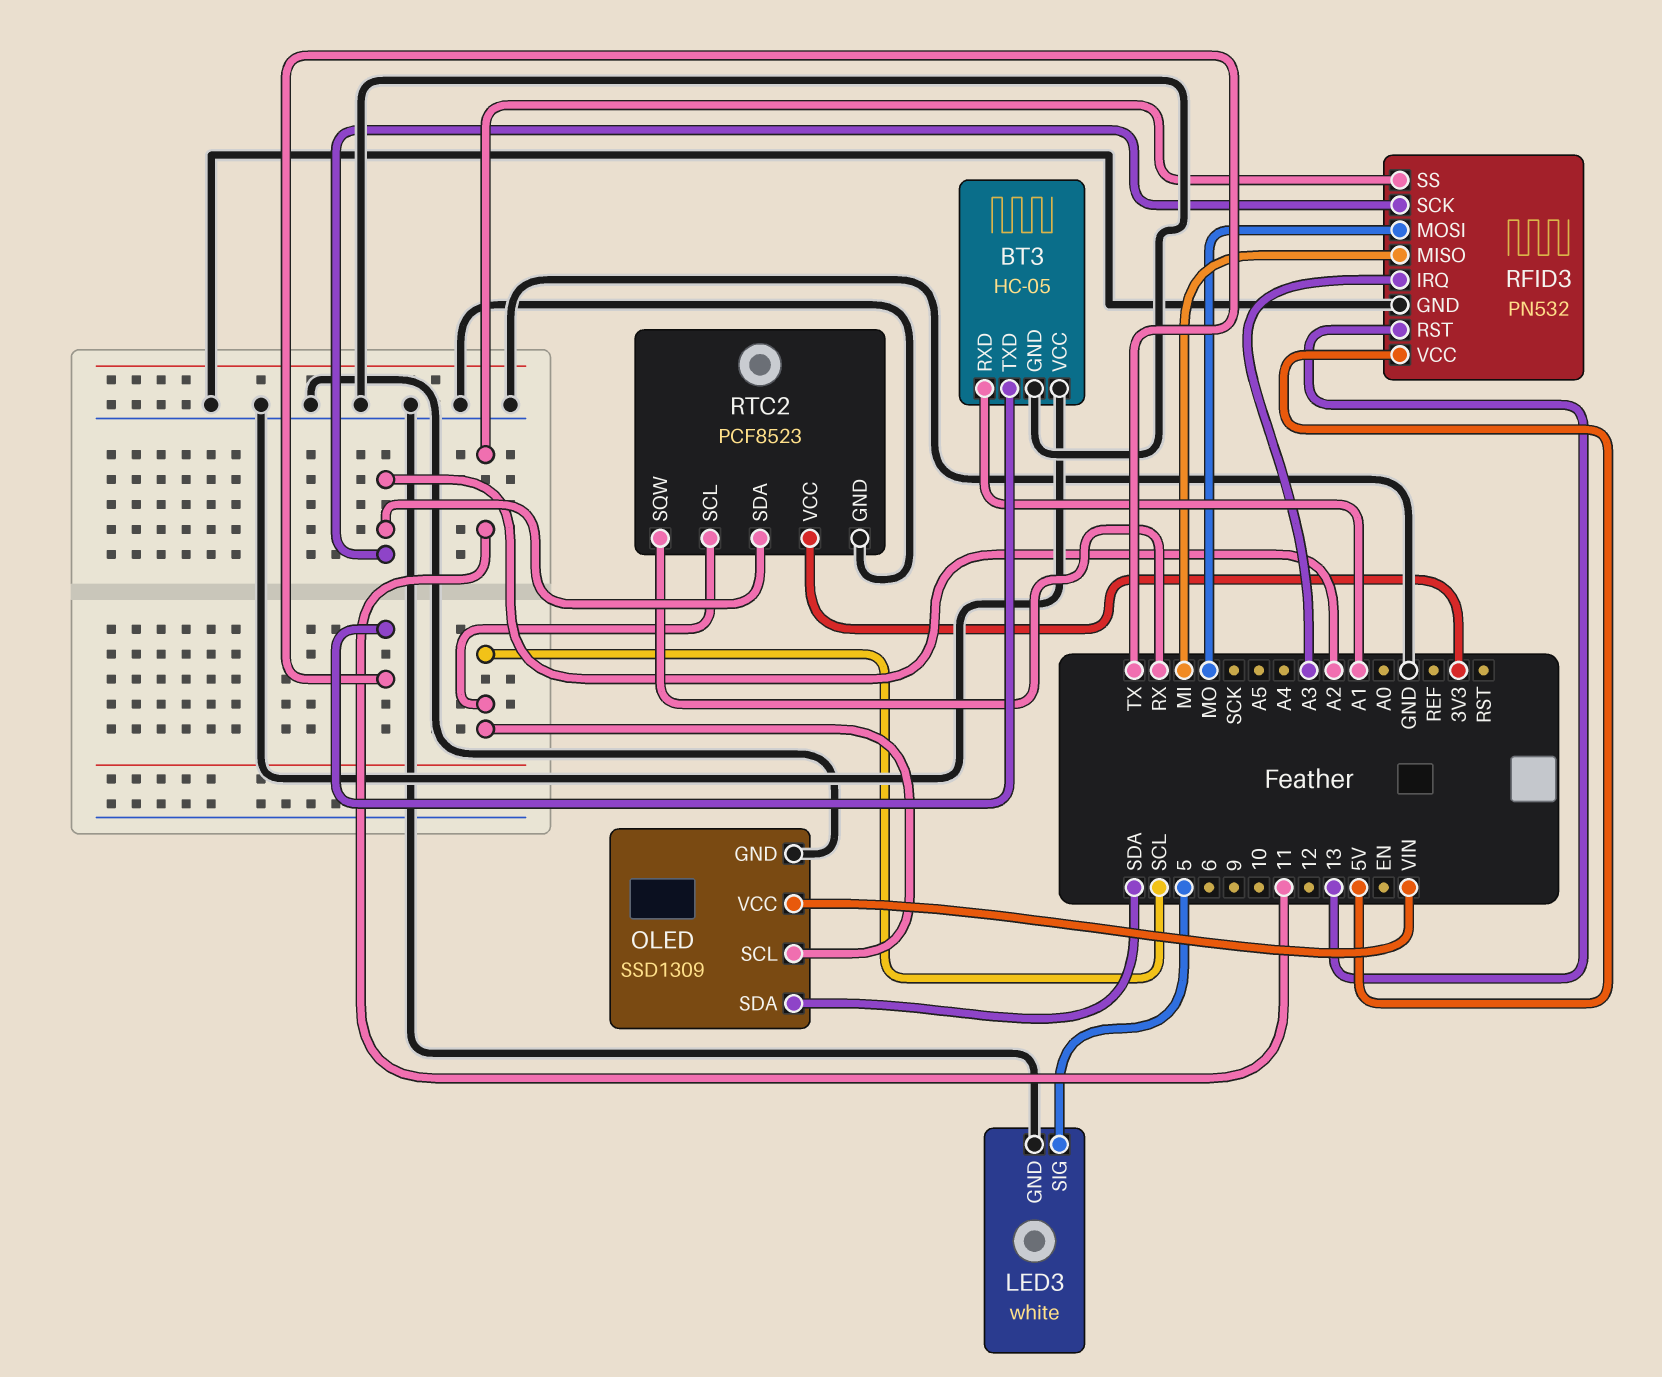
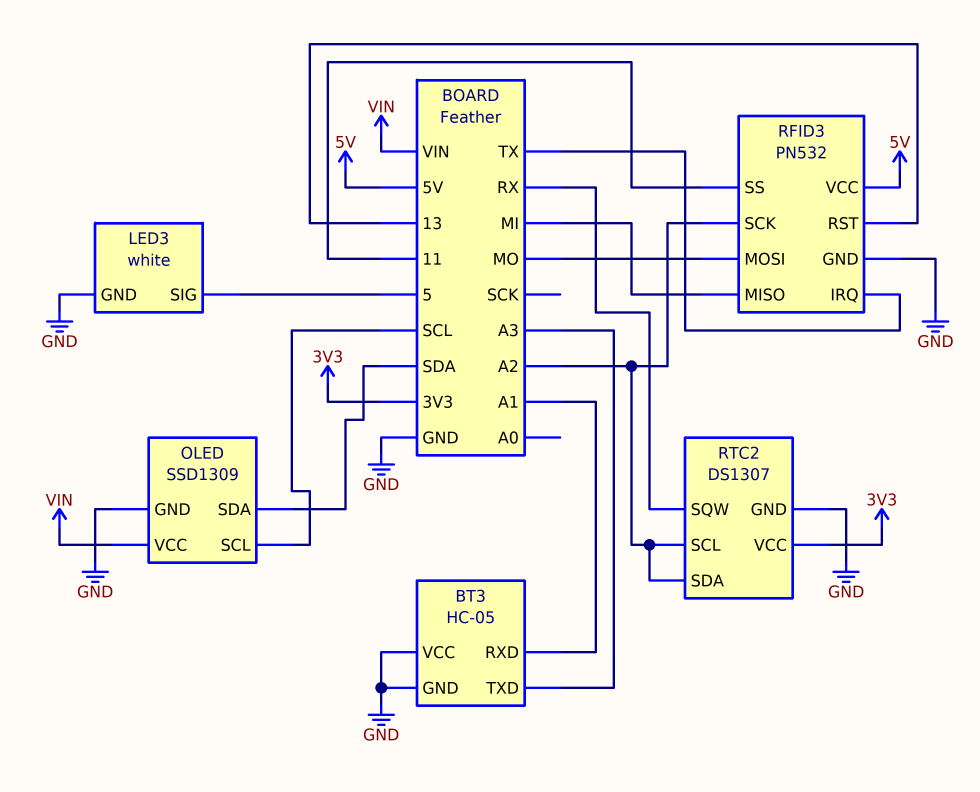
BT3 pin TXD: TX -> A3
RFID3 pin IRQ: A3 -> TX
RTC2: PCF8523 -> DS1307
RTC2 pin SCL: SCL -> A2

